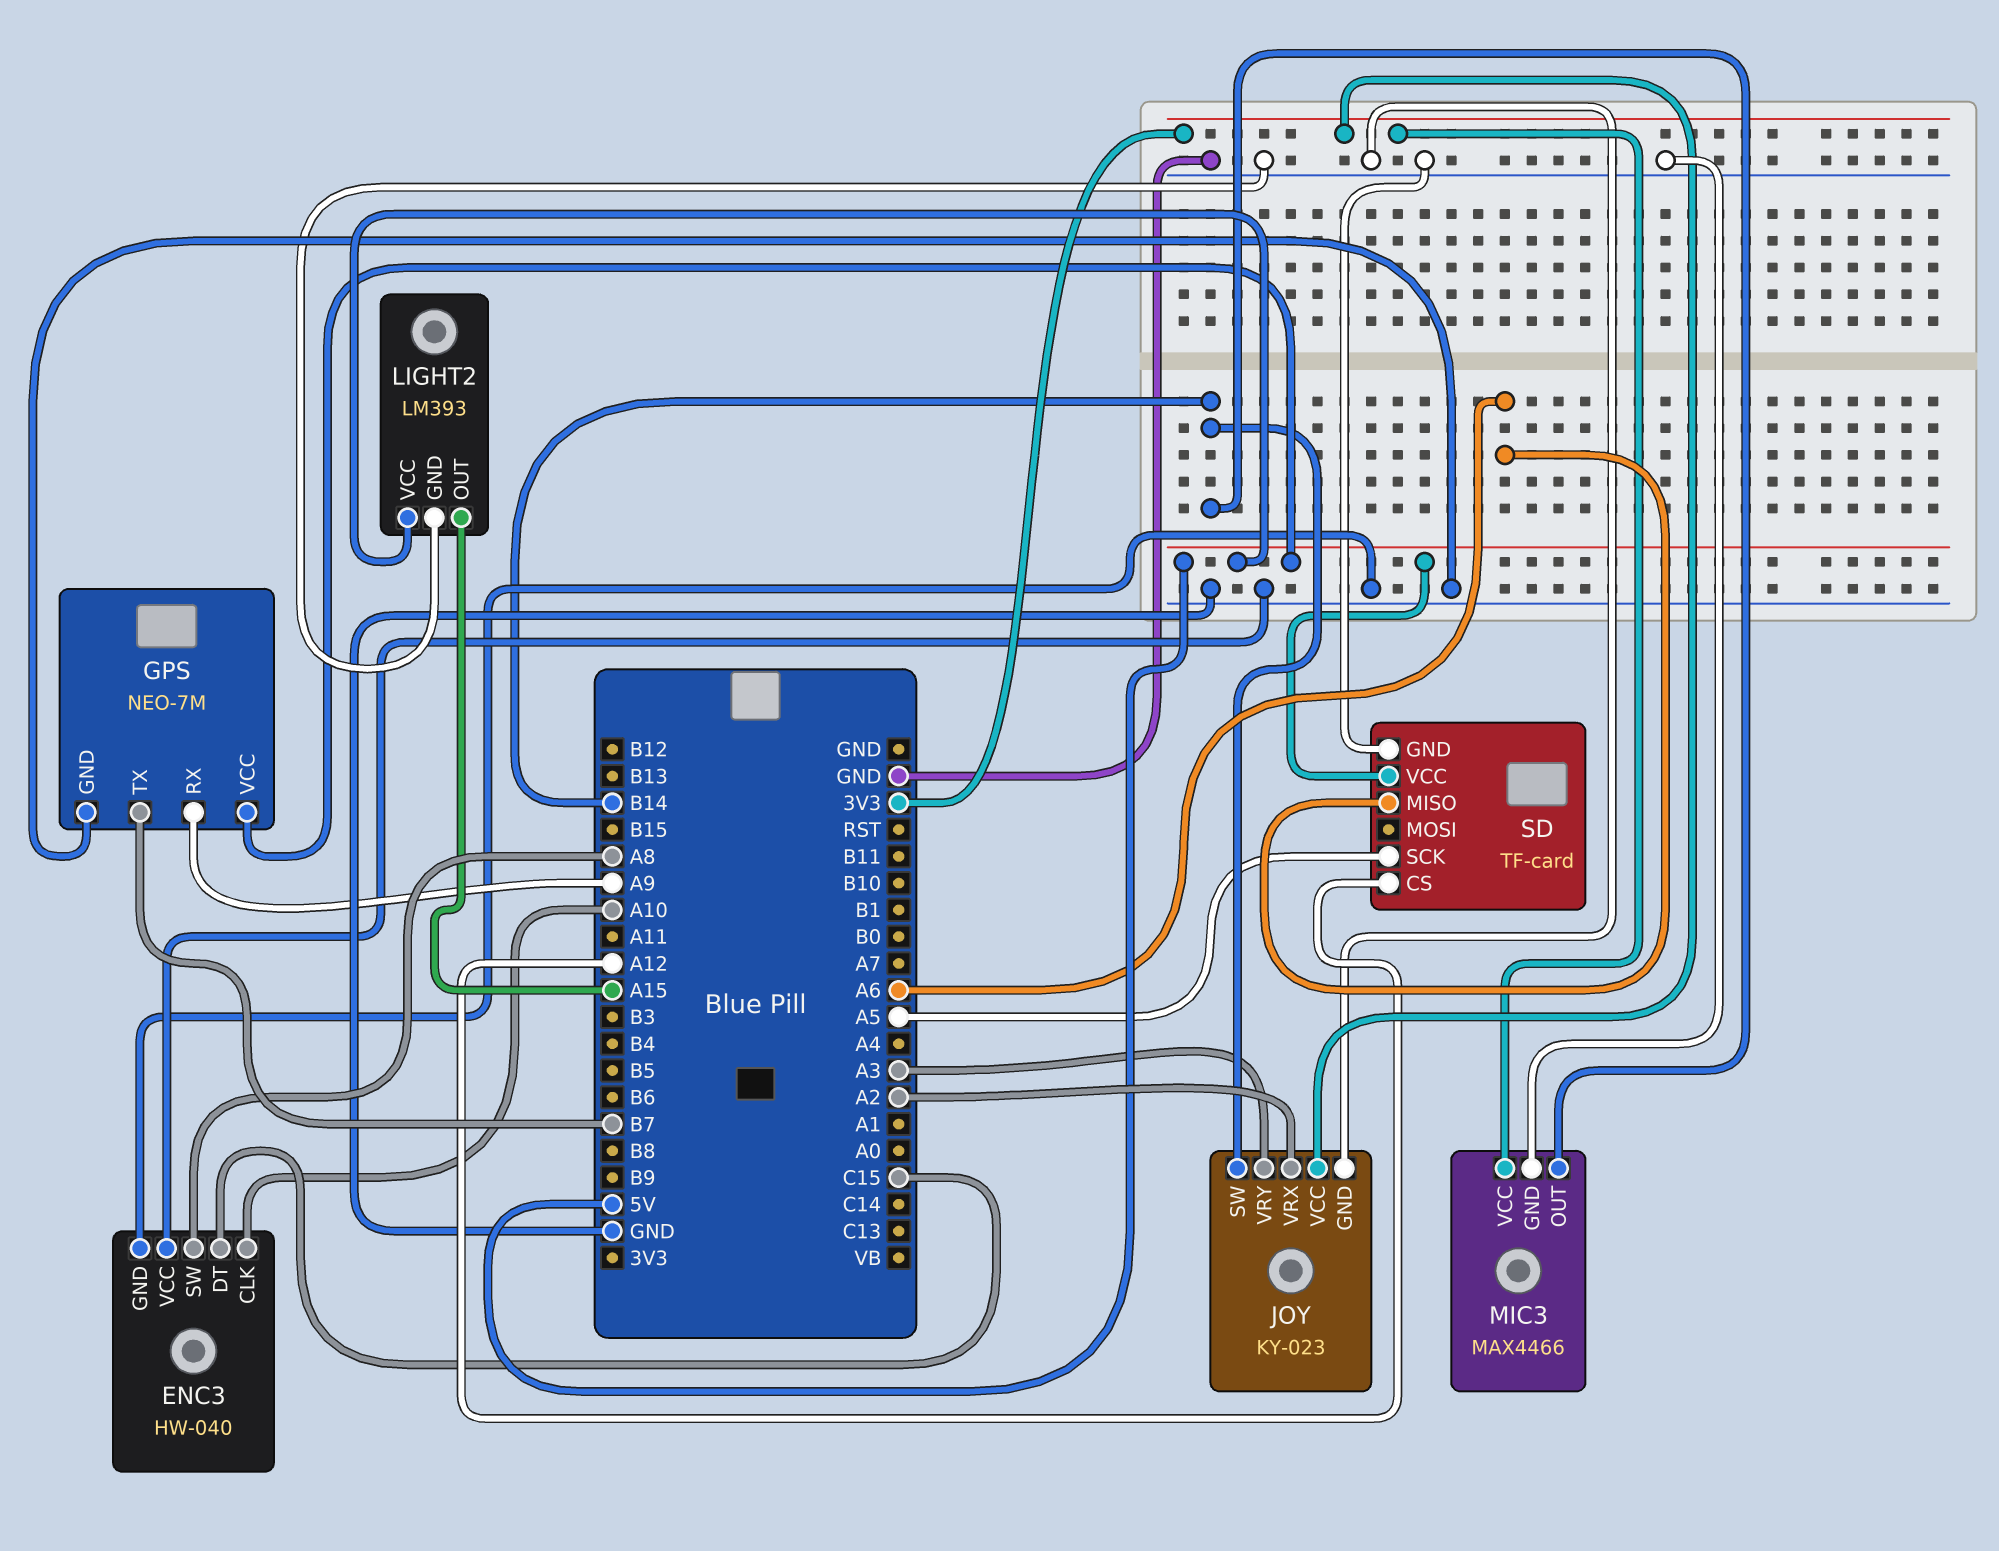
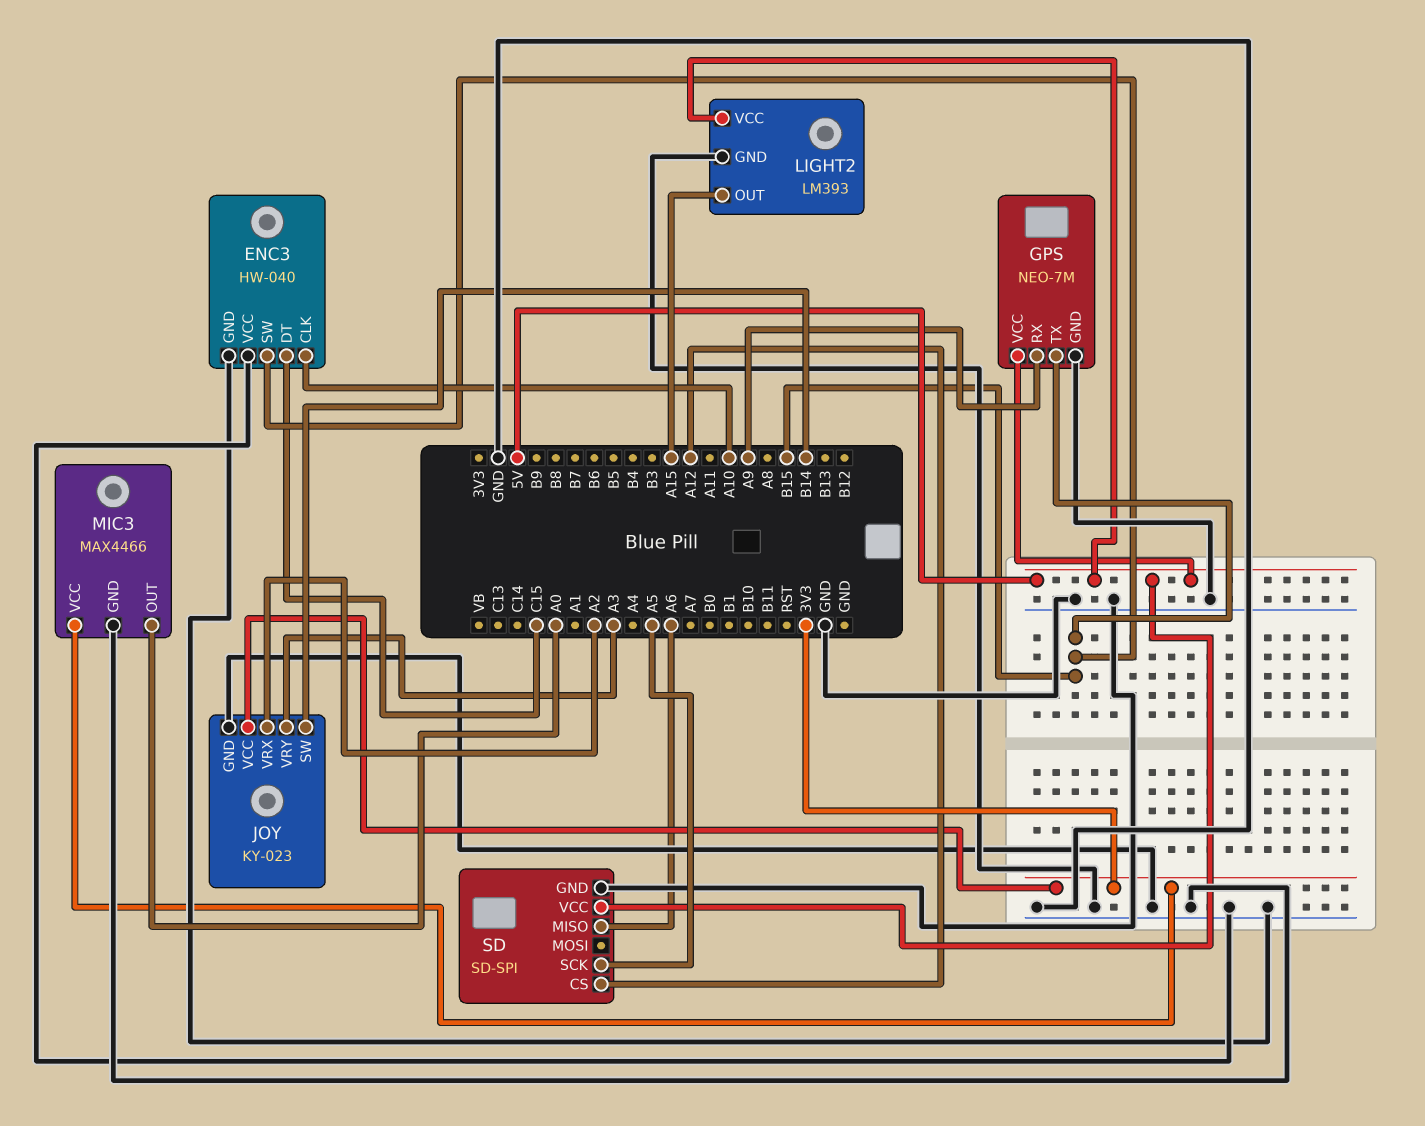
ENC3 pin SW: A8 -> B15
GPS pin TX: B7 -> B15
MIC3 pin OUT: B14 -> A0
SD: TF-card -> SD-SPI

